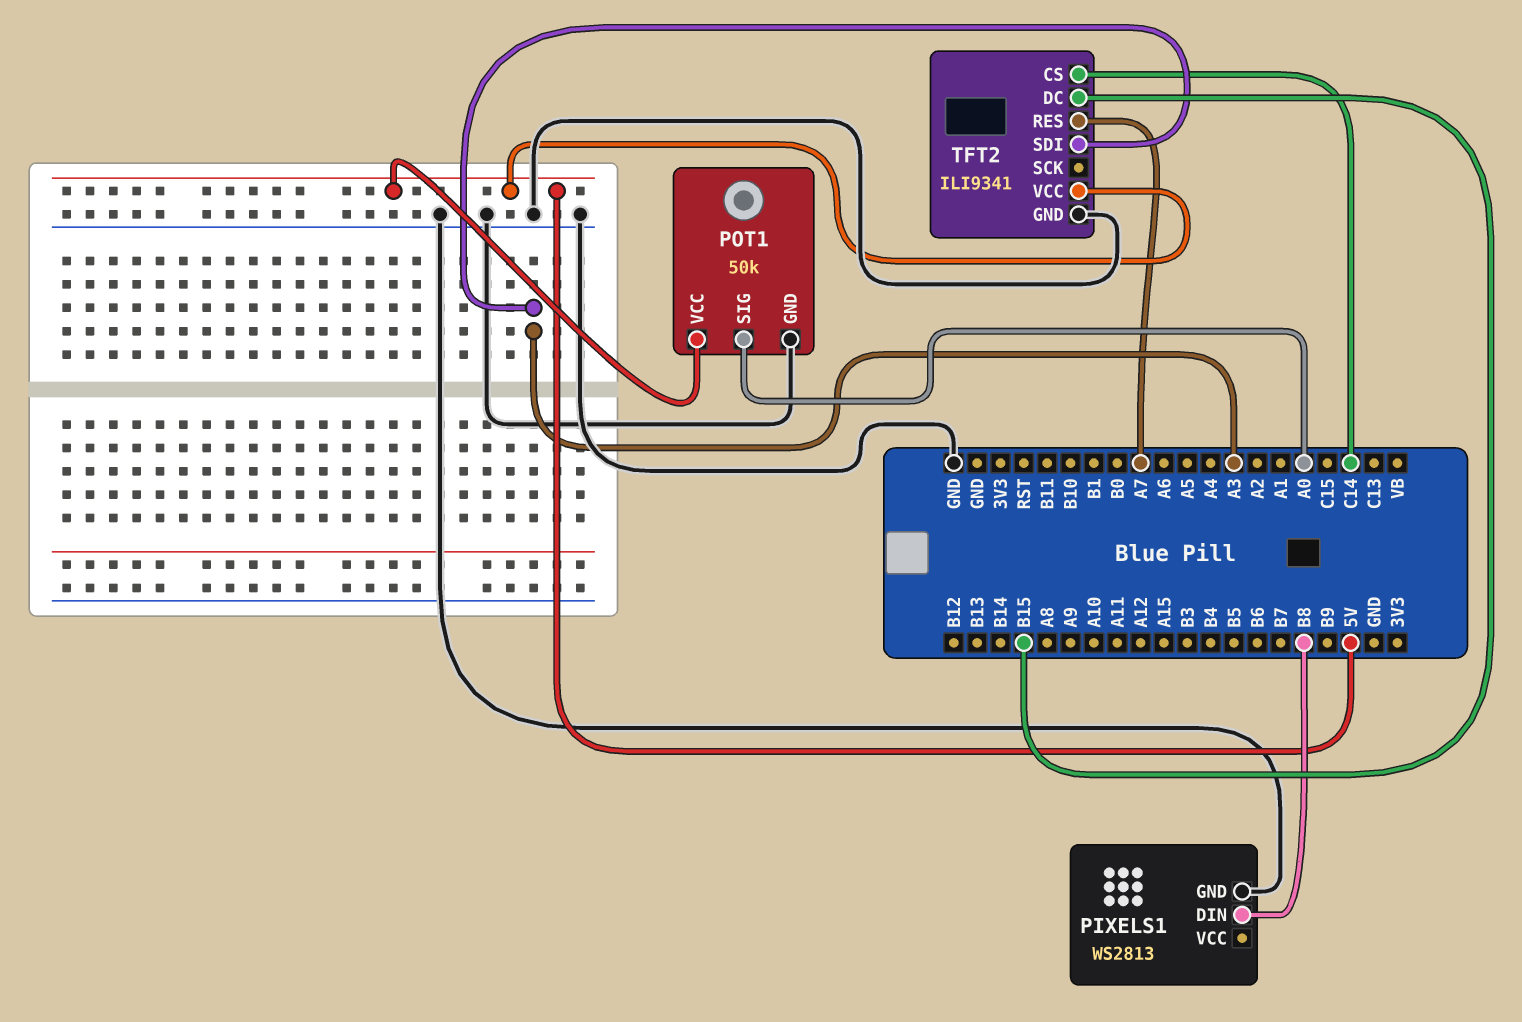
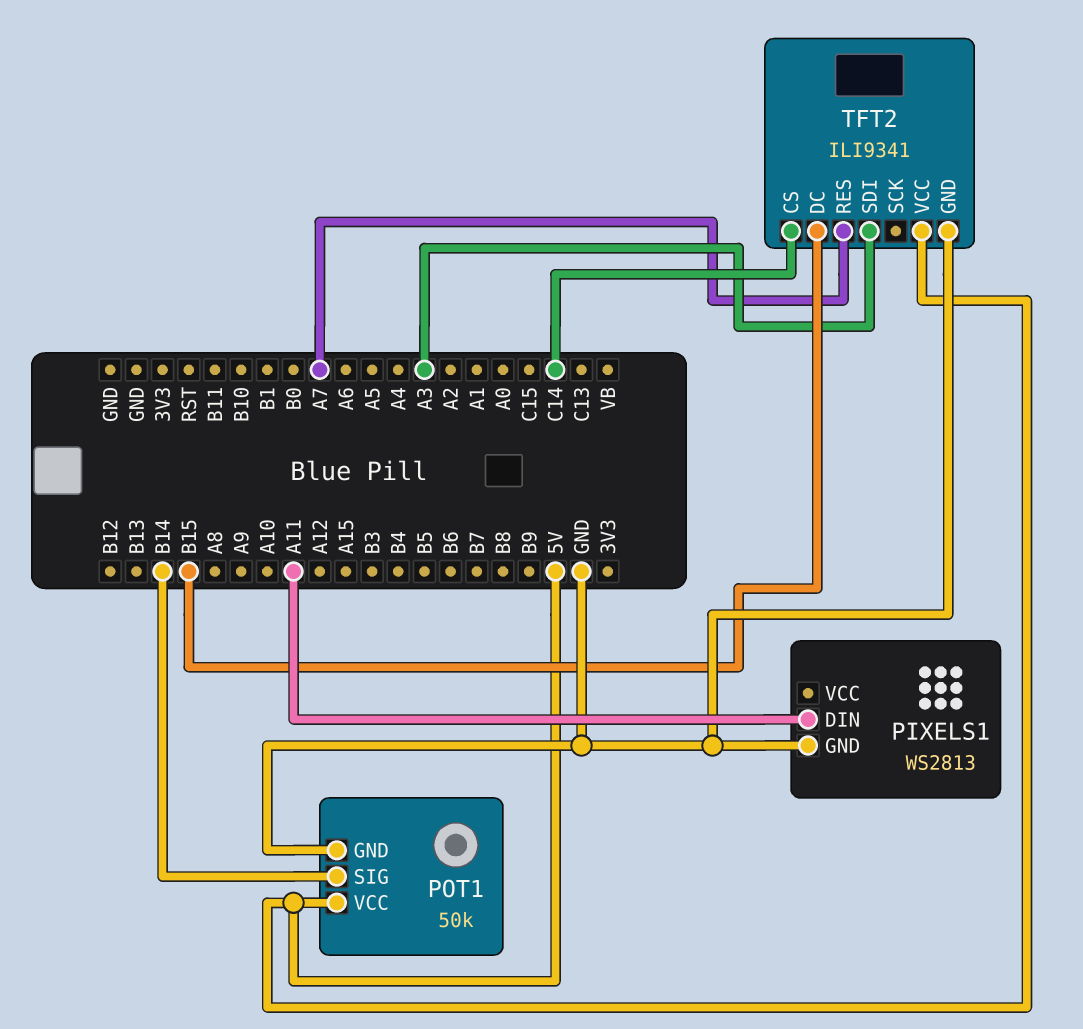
PIXELS1 pin DIN: B8 -> A11
POT1 pin SIG: A0 -> B14

